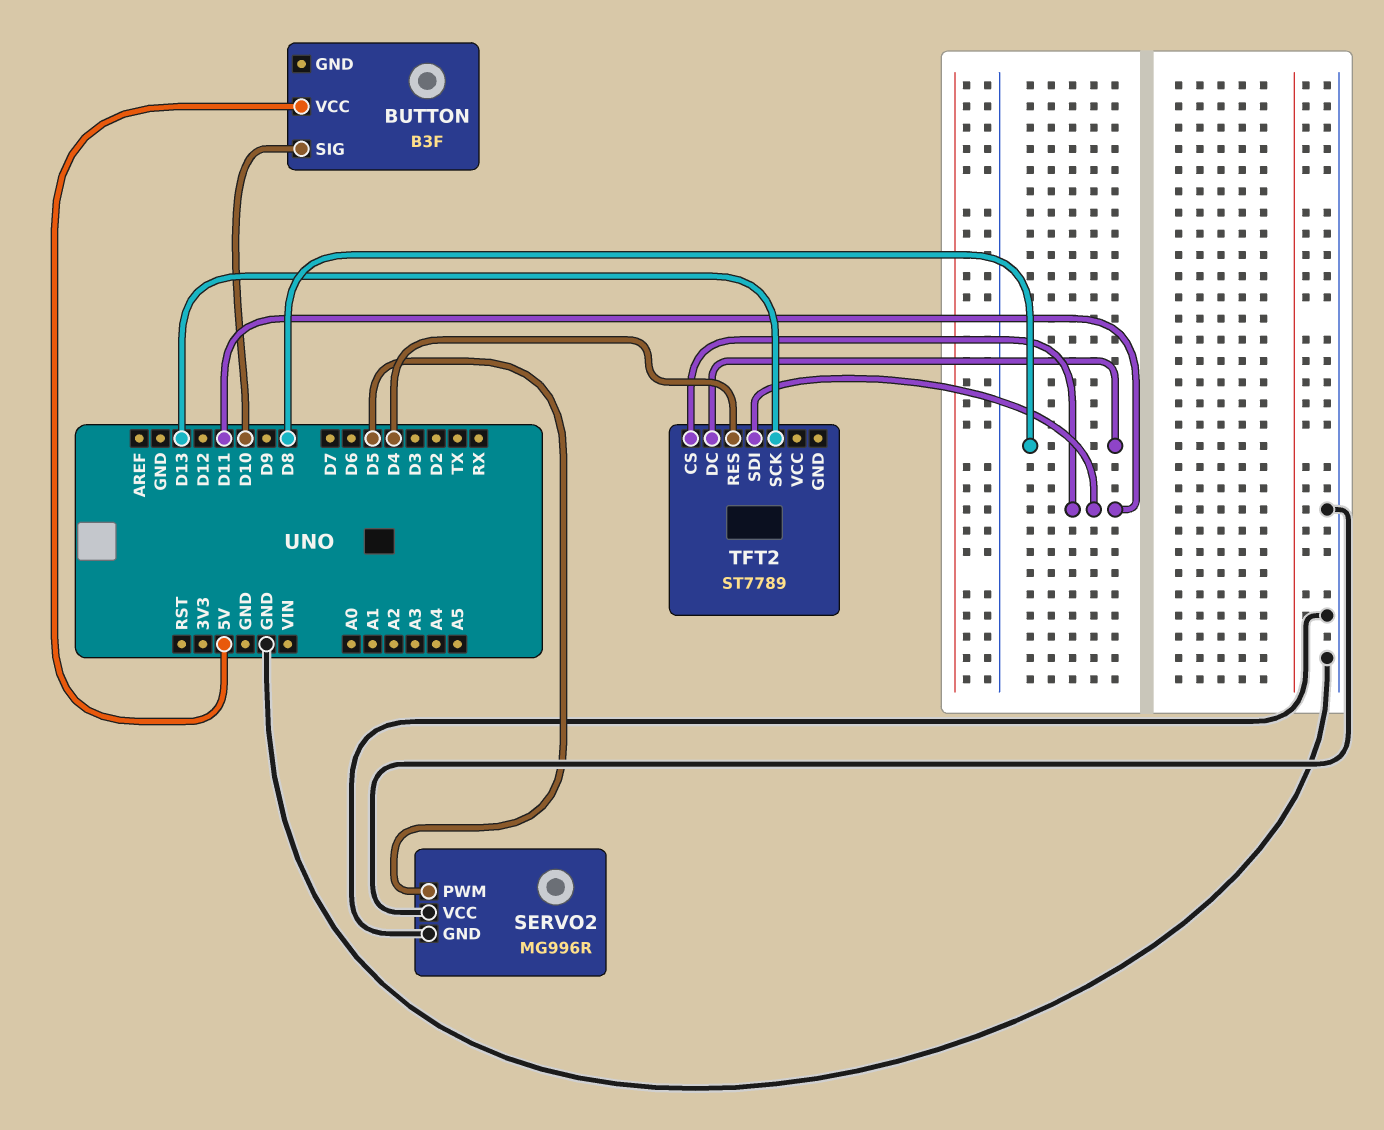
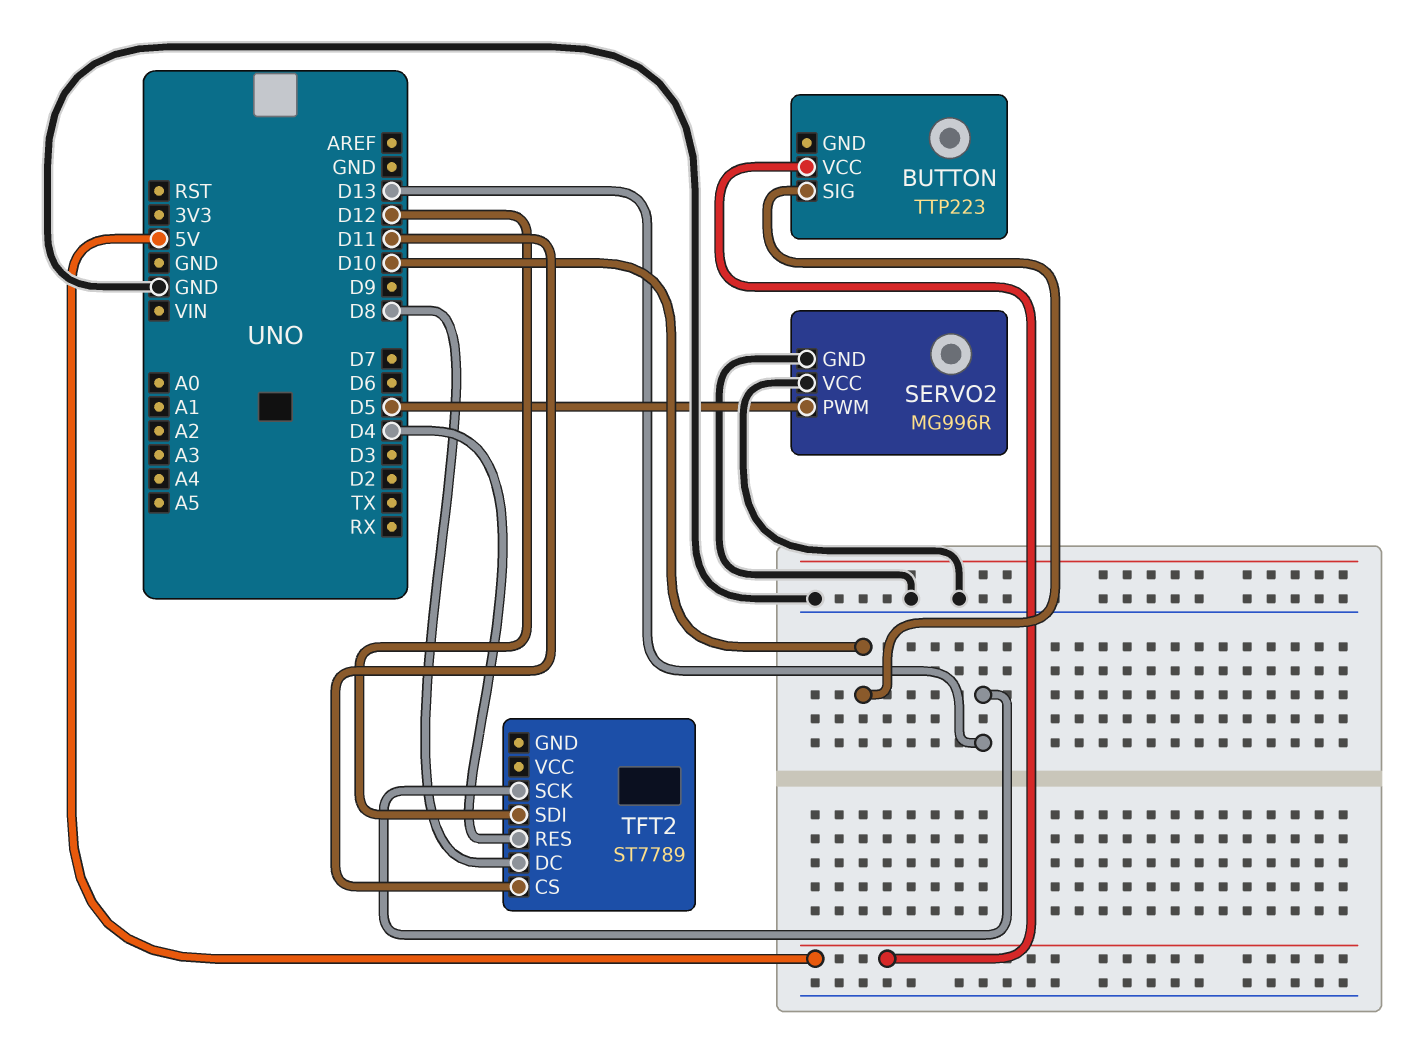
BUTTON: B3F -> TTP223
TFT2 pin SDI: D11 -> D12

